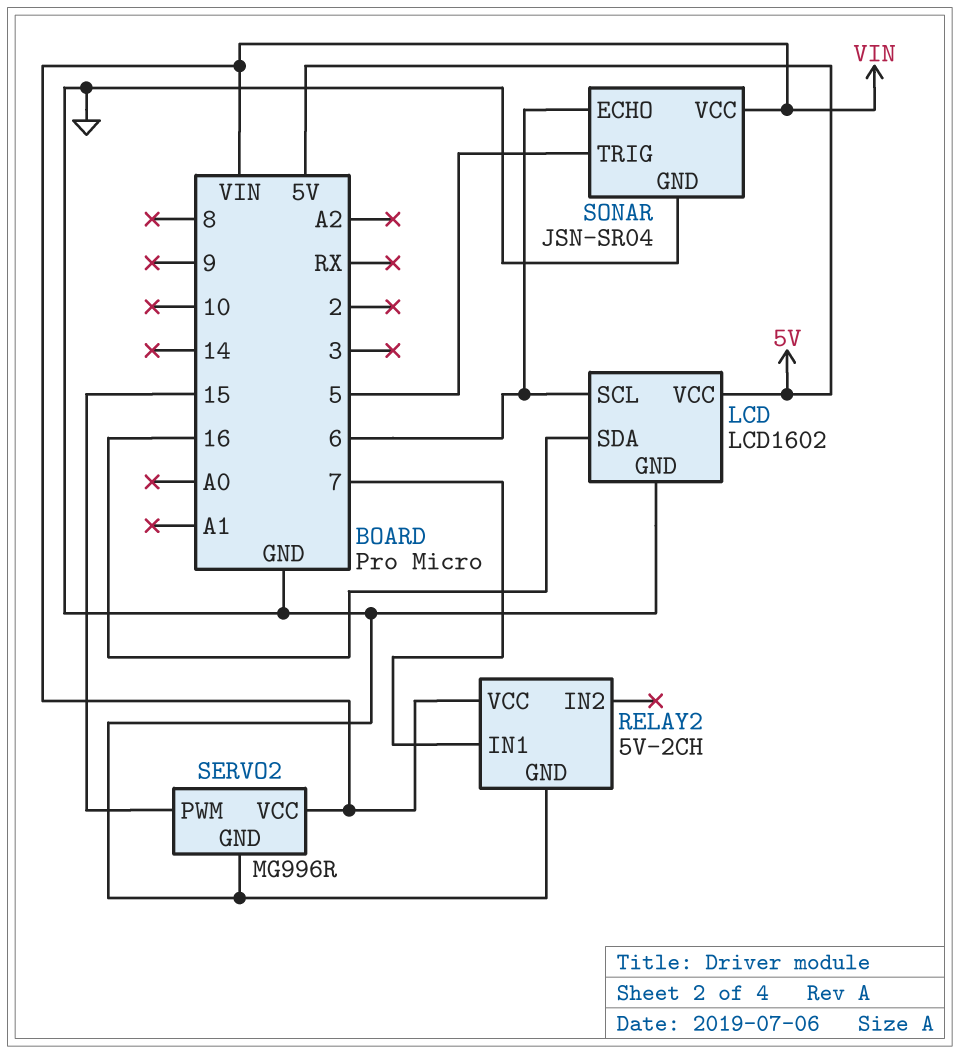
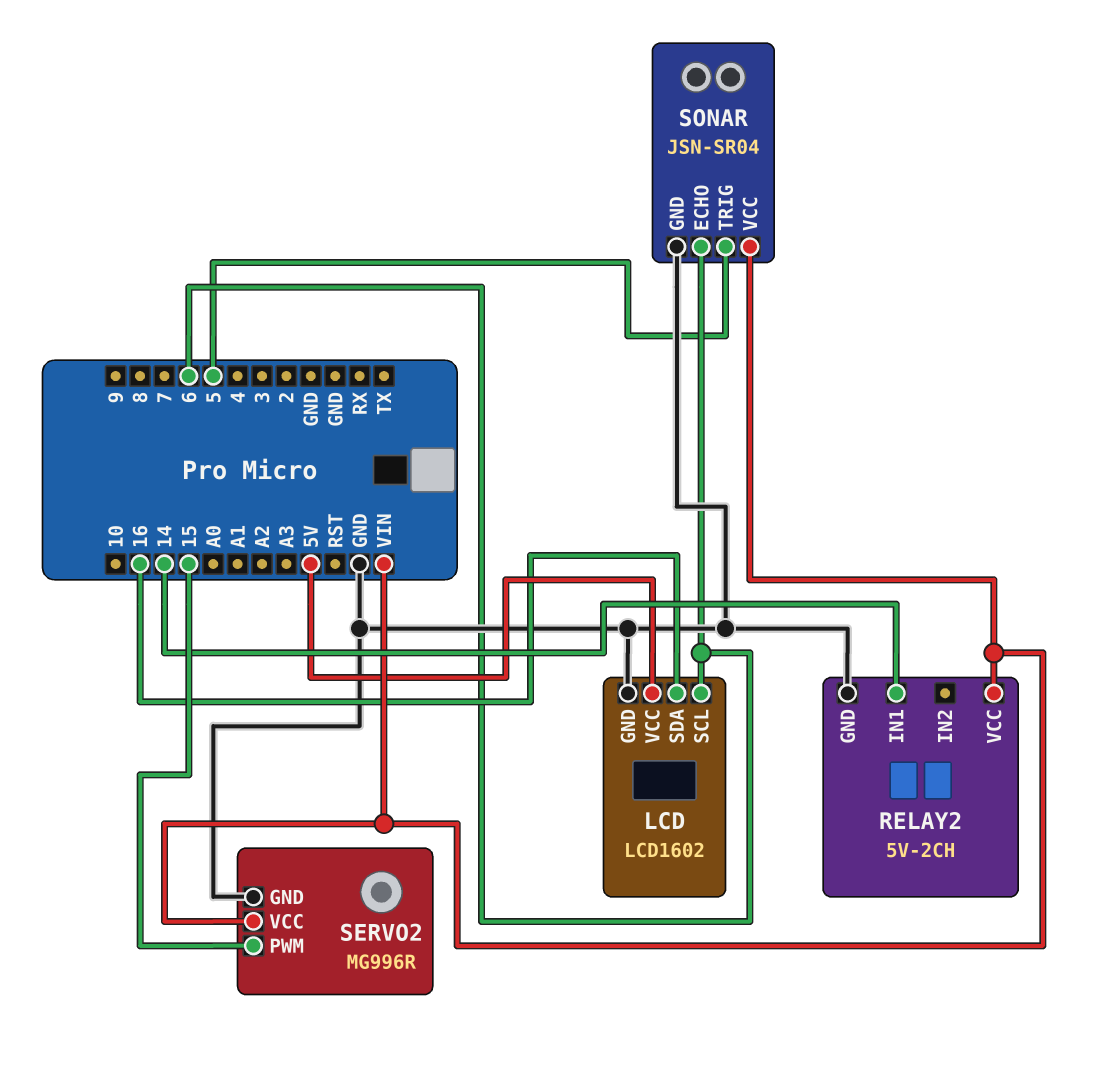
RELAY2 pin IN1: 7 -> 14

